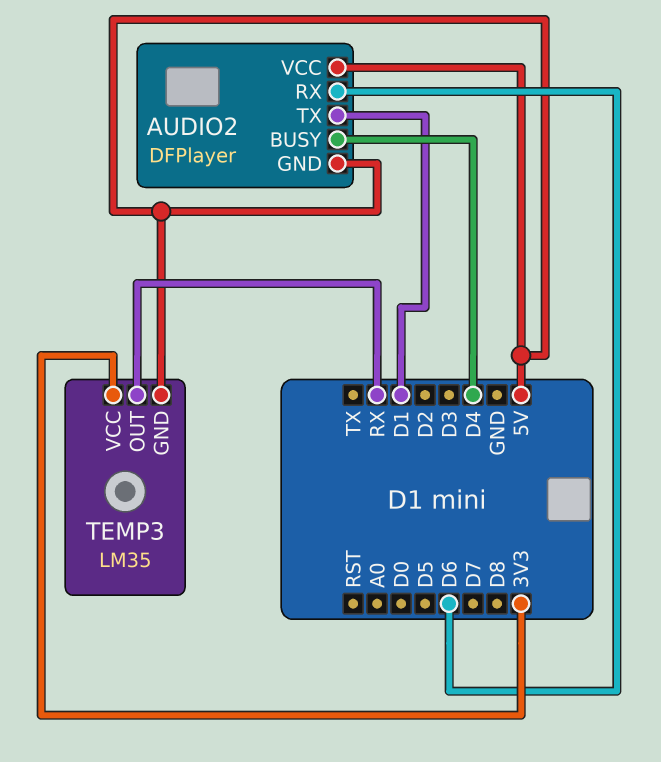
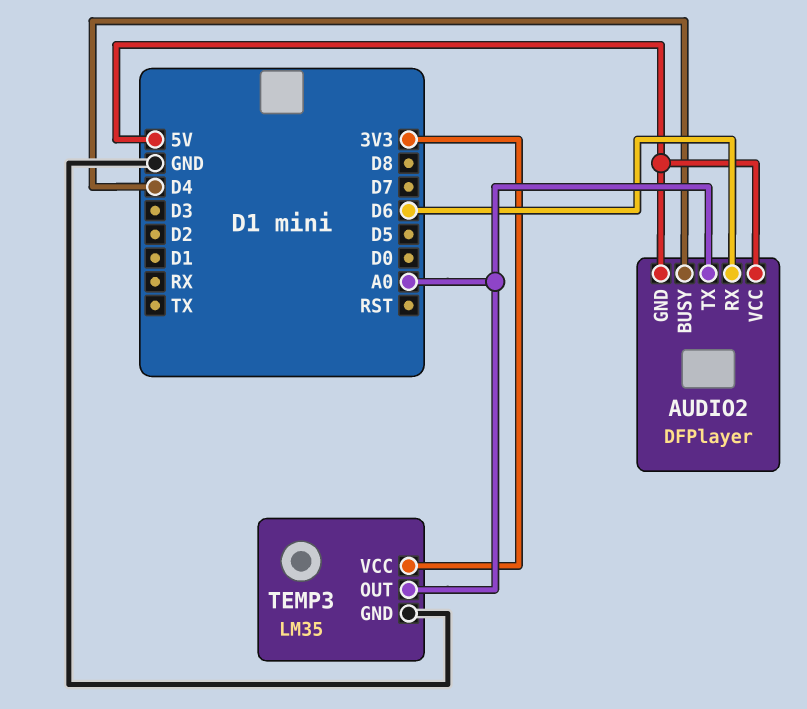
AUDIO2 pin TX: D1 -> A0
TEMP3 pin GND: 5V -> GND
TEMP3 pin OUT: RX -> A0

